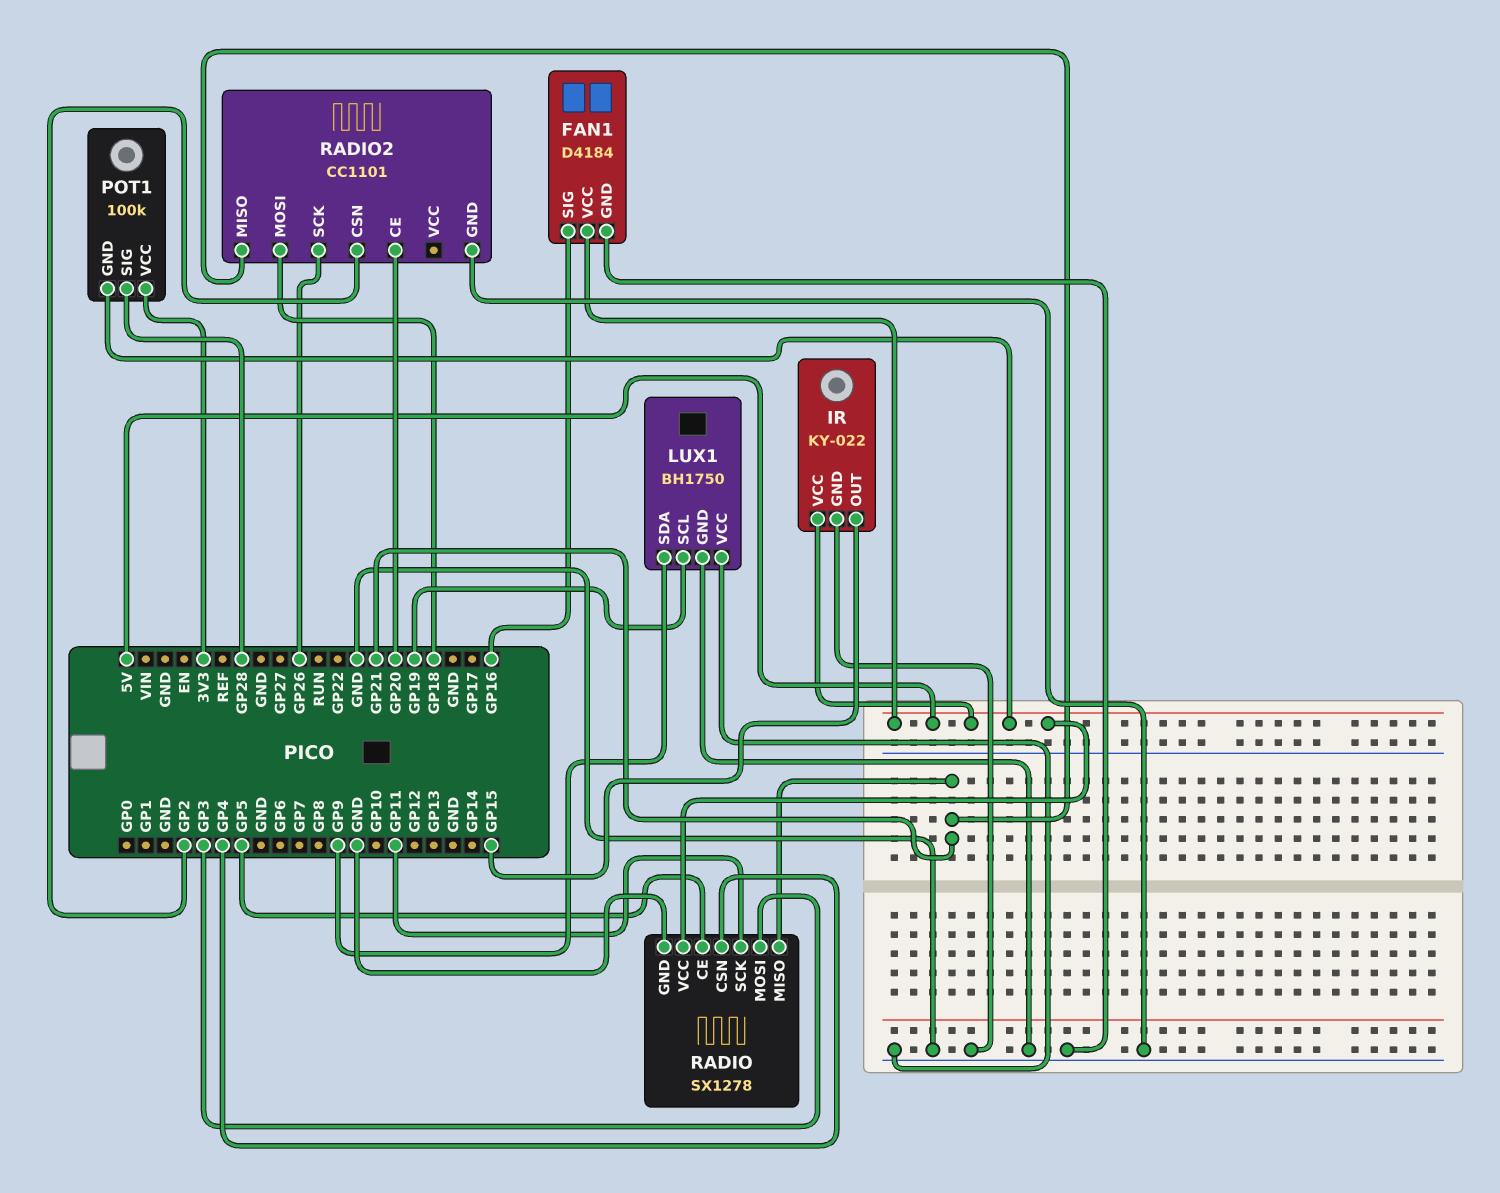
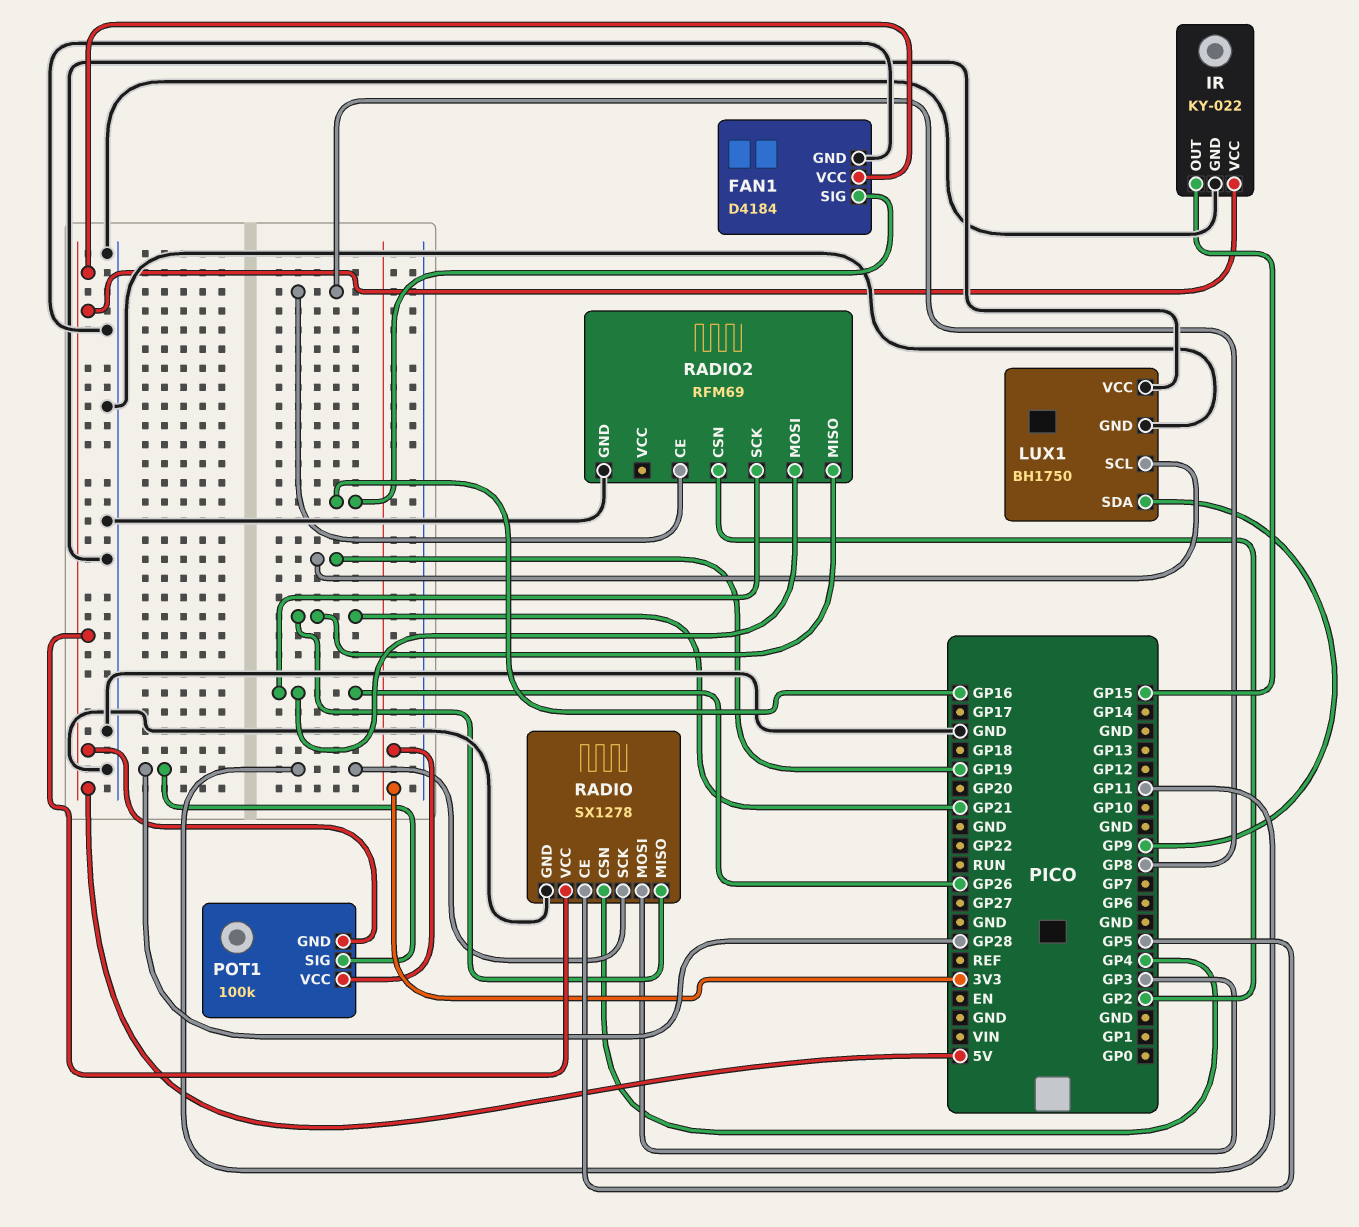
RADIO2: CC1101 -> RFM69
RADIO2 pin CE: GP20 -> GP8
RADIO2 pin MOSI: GP18 -> GP26

